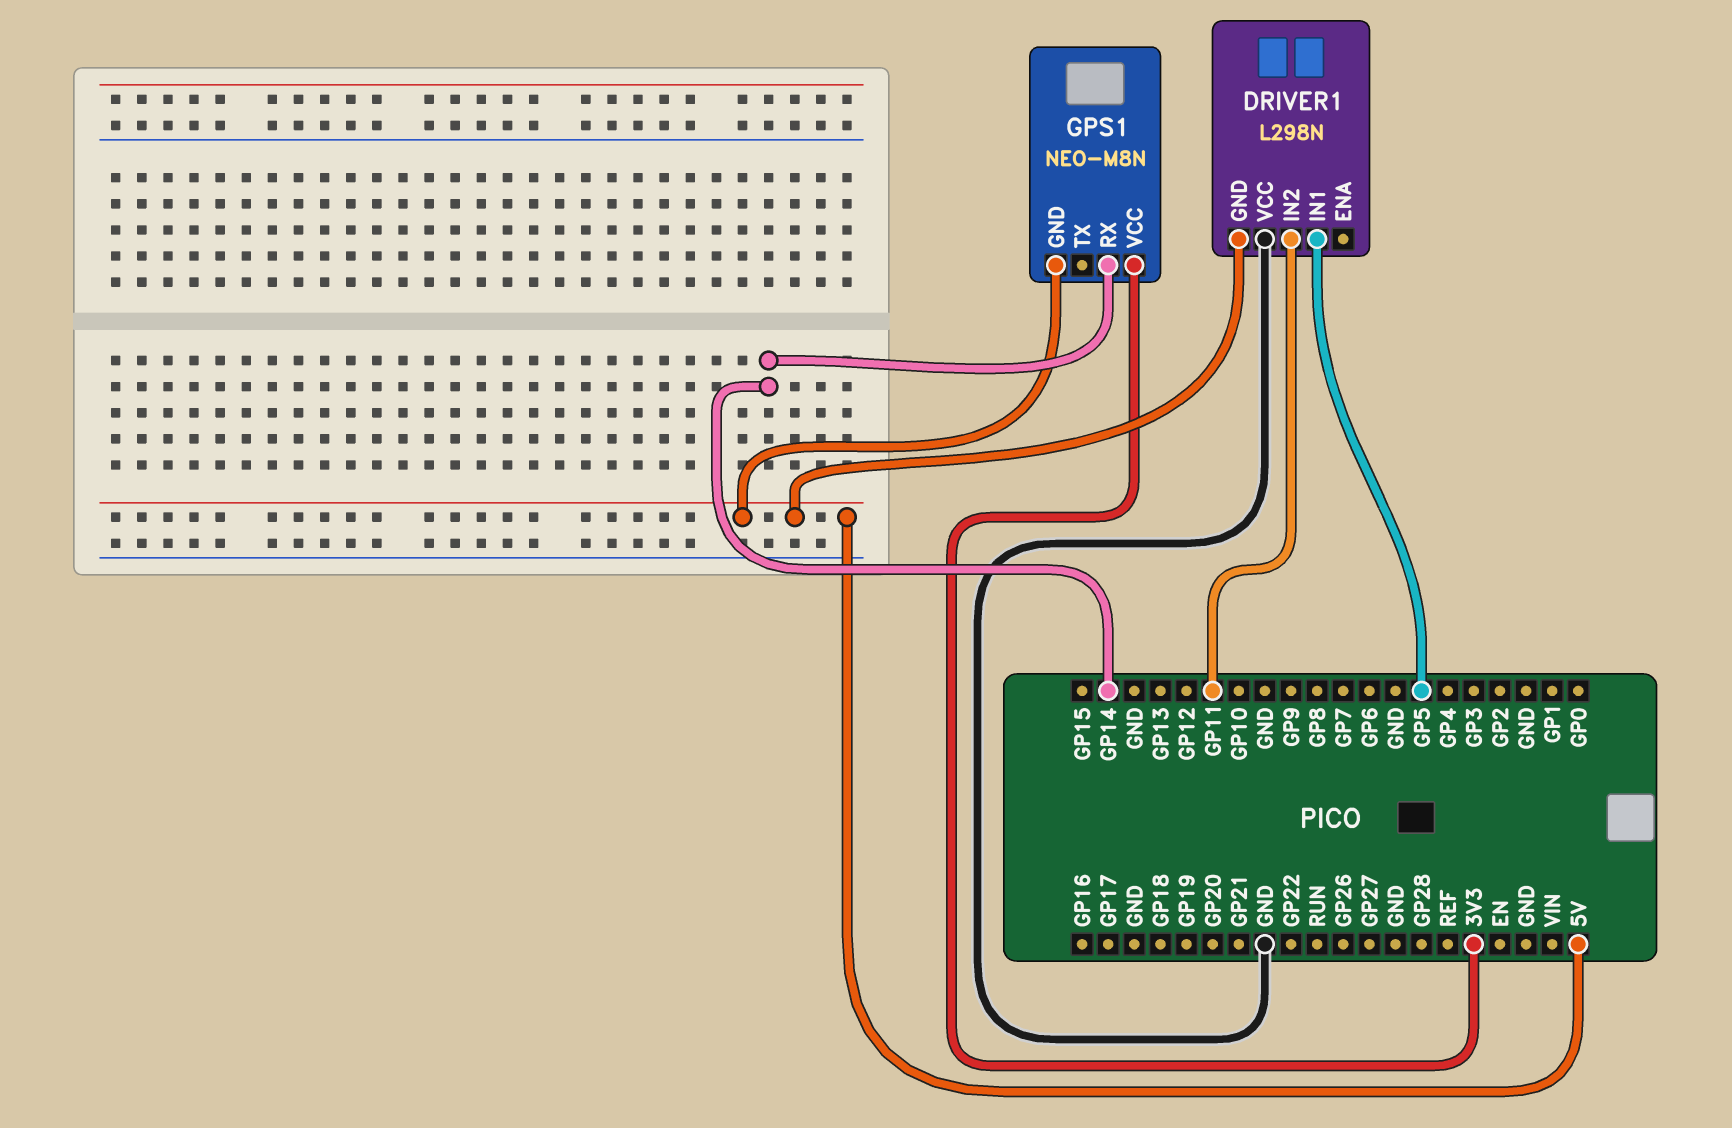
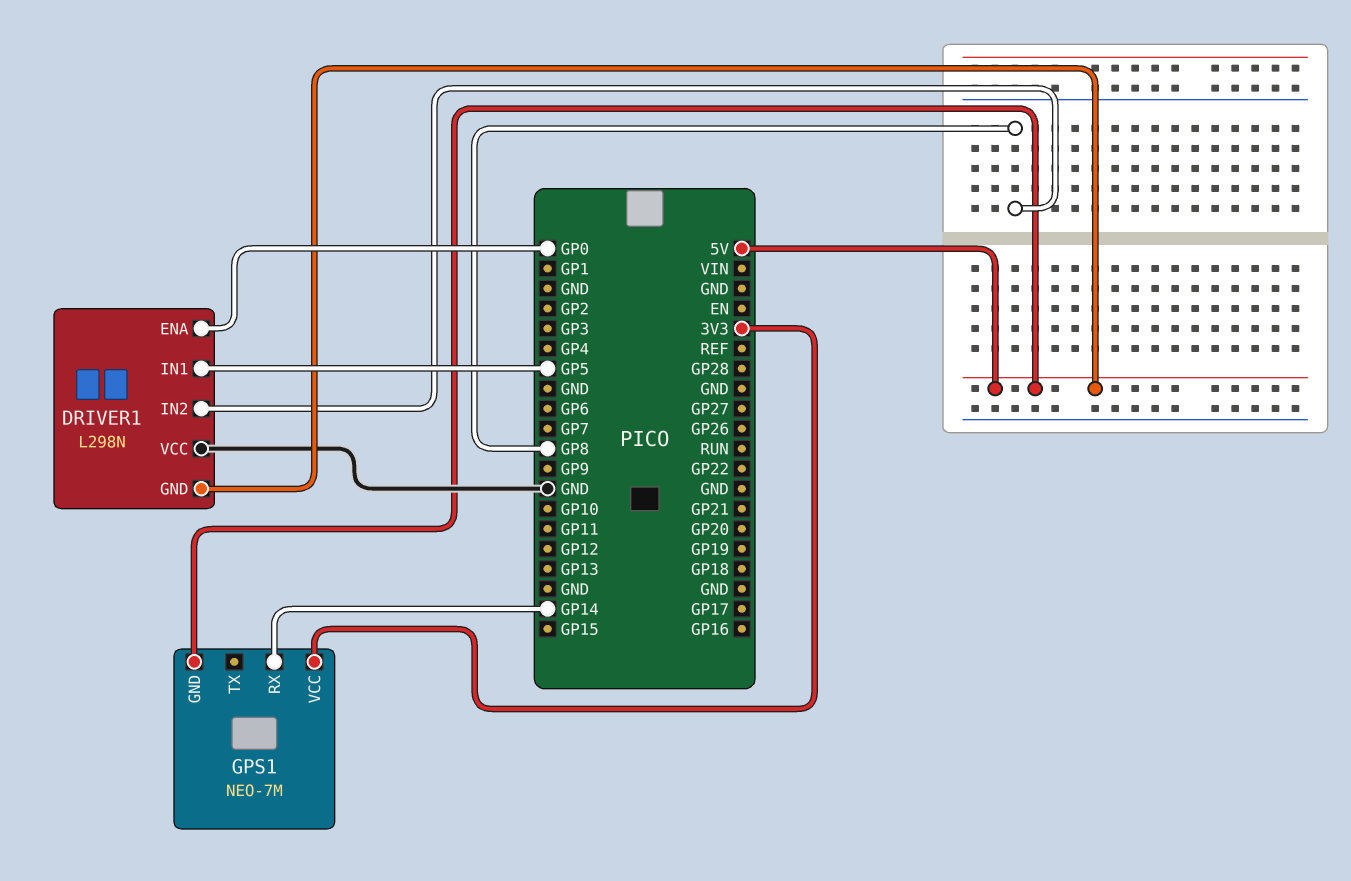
DRIVER1 pin ENA: none -> GP0
DRIVER1 pin IN2: GP11 -> GP8
GPS1: NEO-M8N -> NEO-7M

